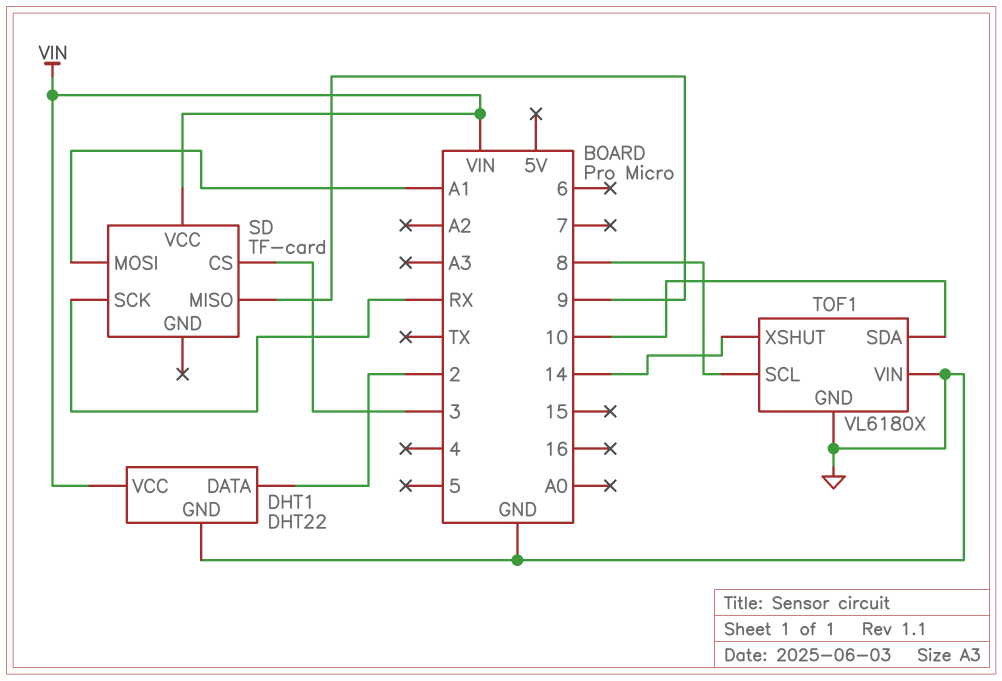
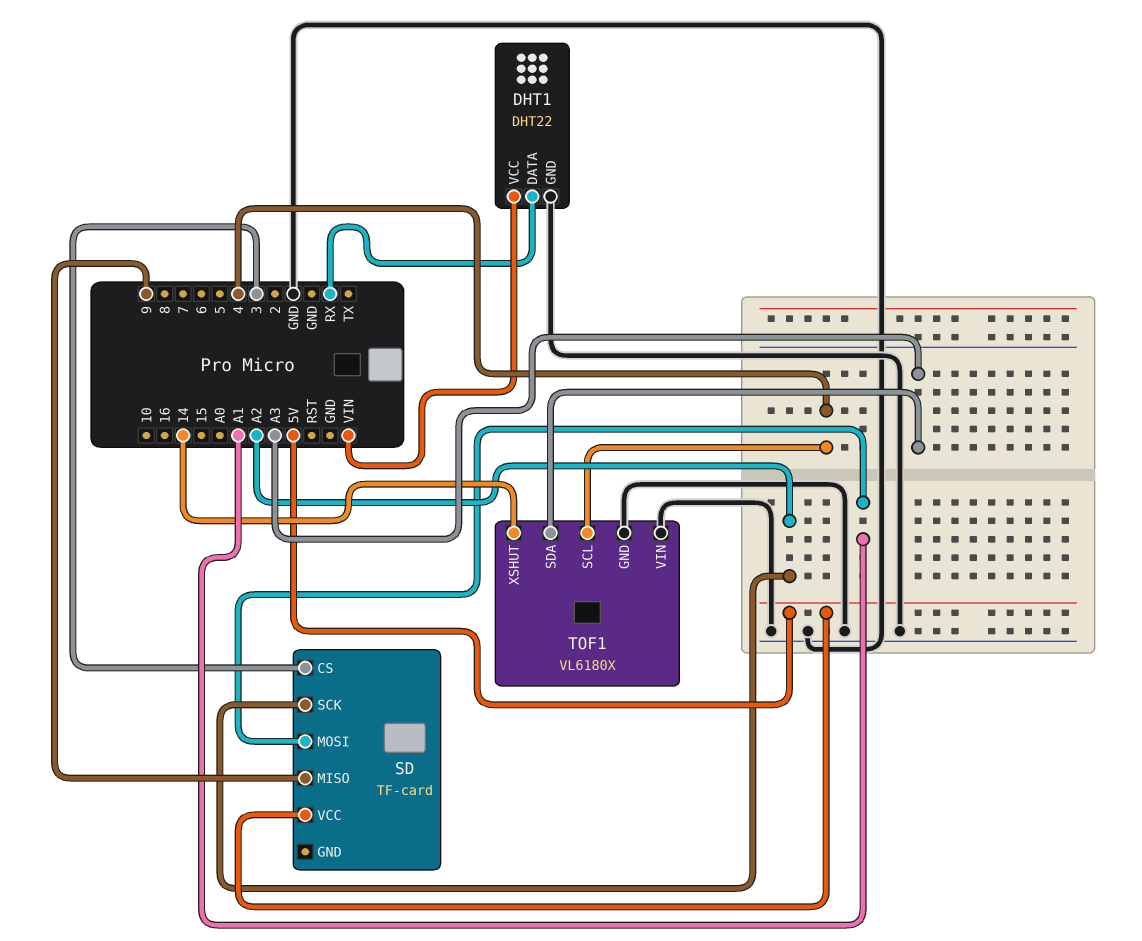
DHT1 pin DATA: 2 -> RX
SD pin SCK: RX -> A2
SD pin VCC: VIN -> 5V
TOF1 pin SCL: 8 -> 4
TOF1 pin SDA: 10 -> A3

